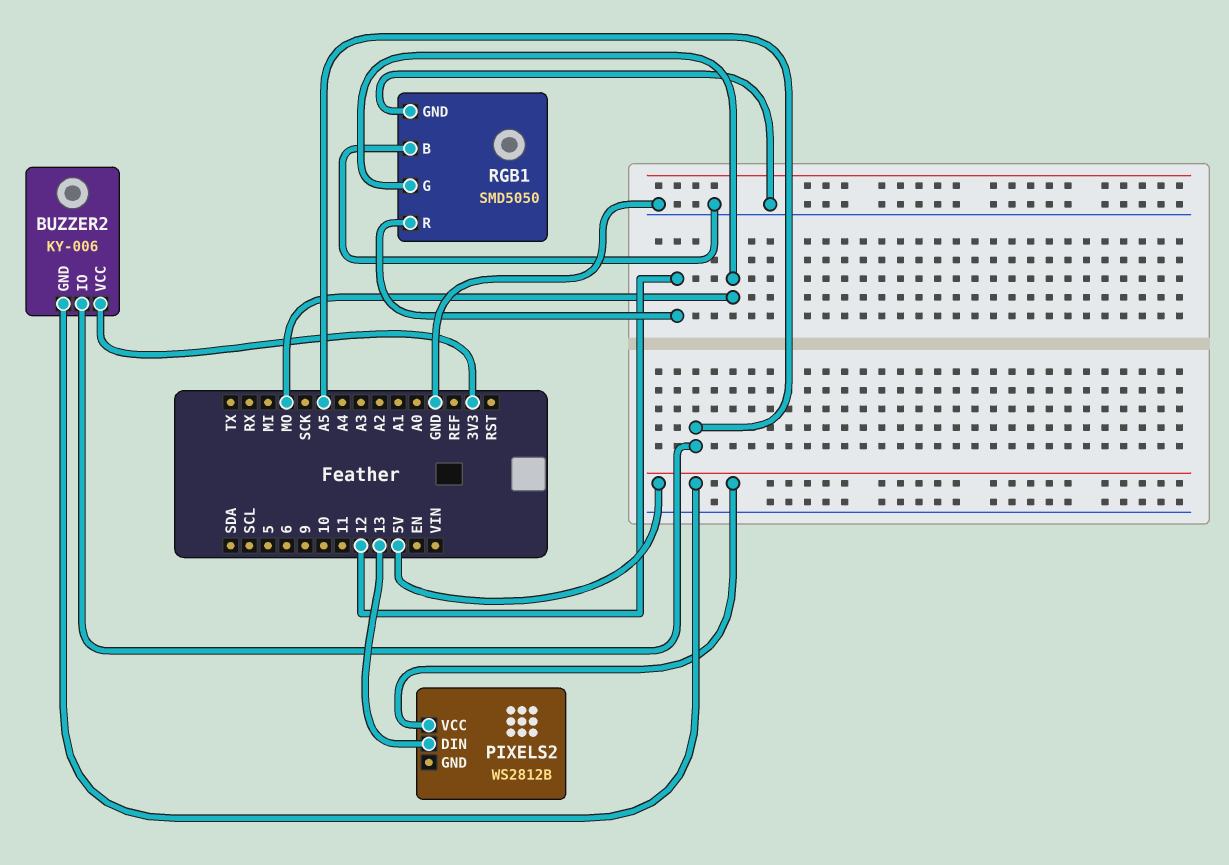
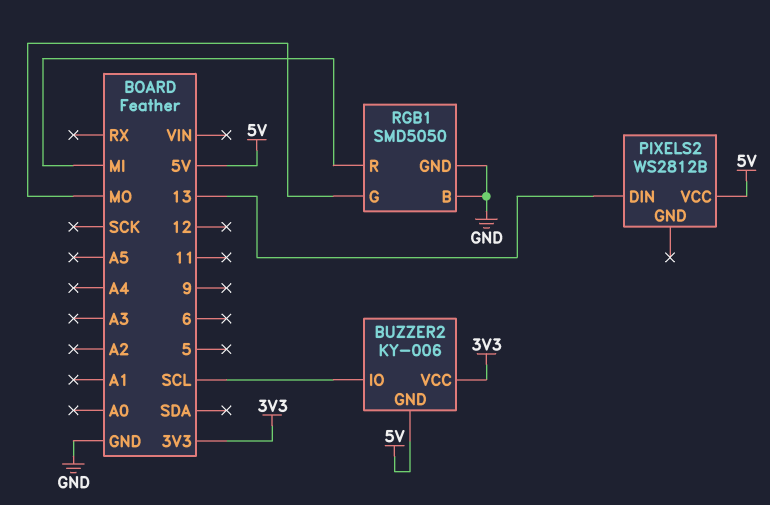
BUZZER2 pin IO: A5 -> SCL
RGB1 pin R: 12 -> MI

